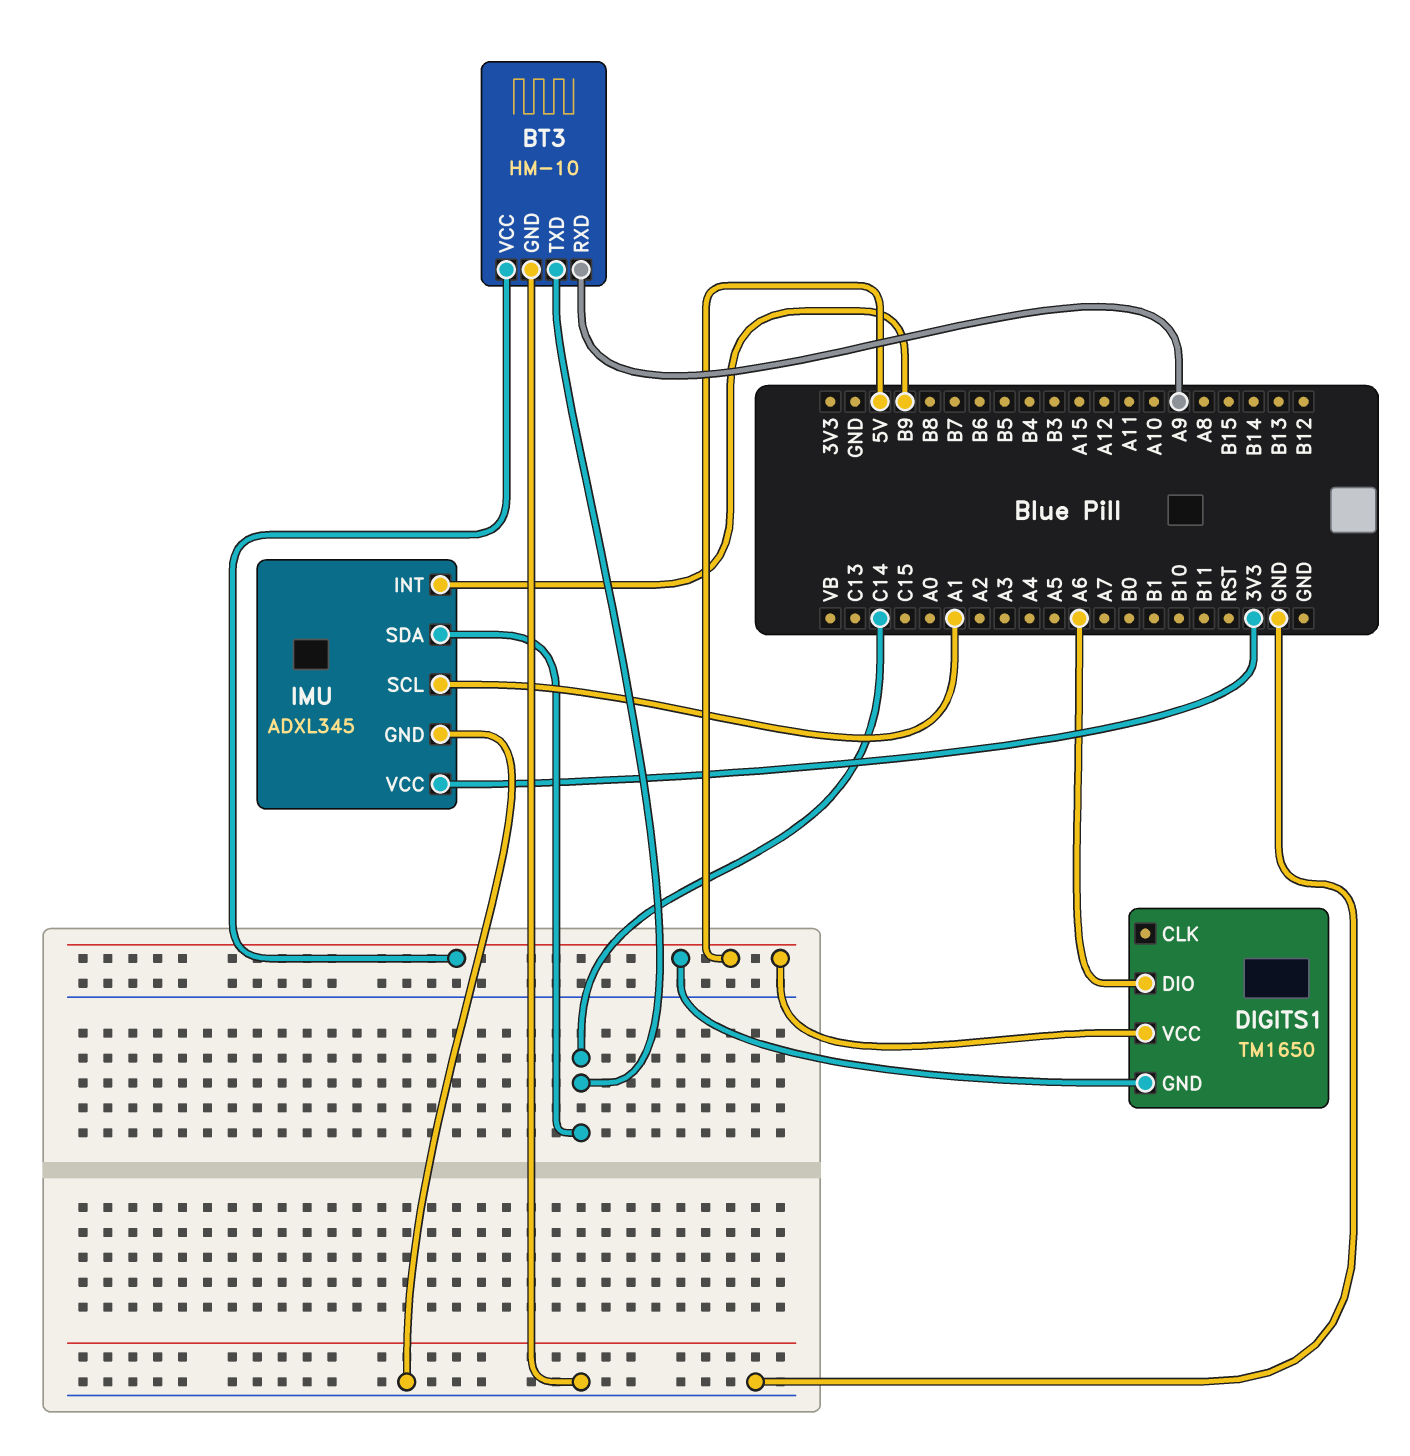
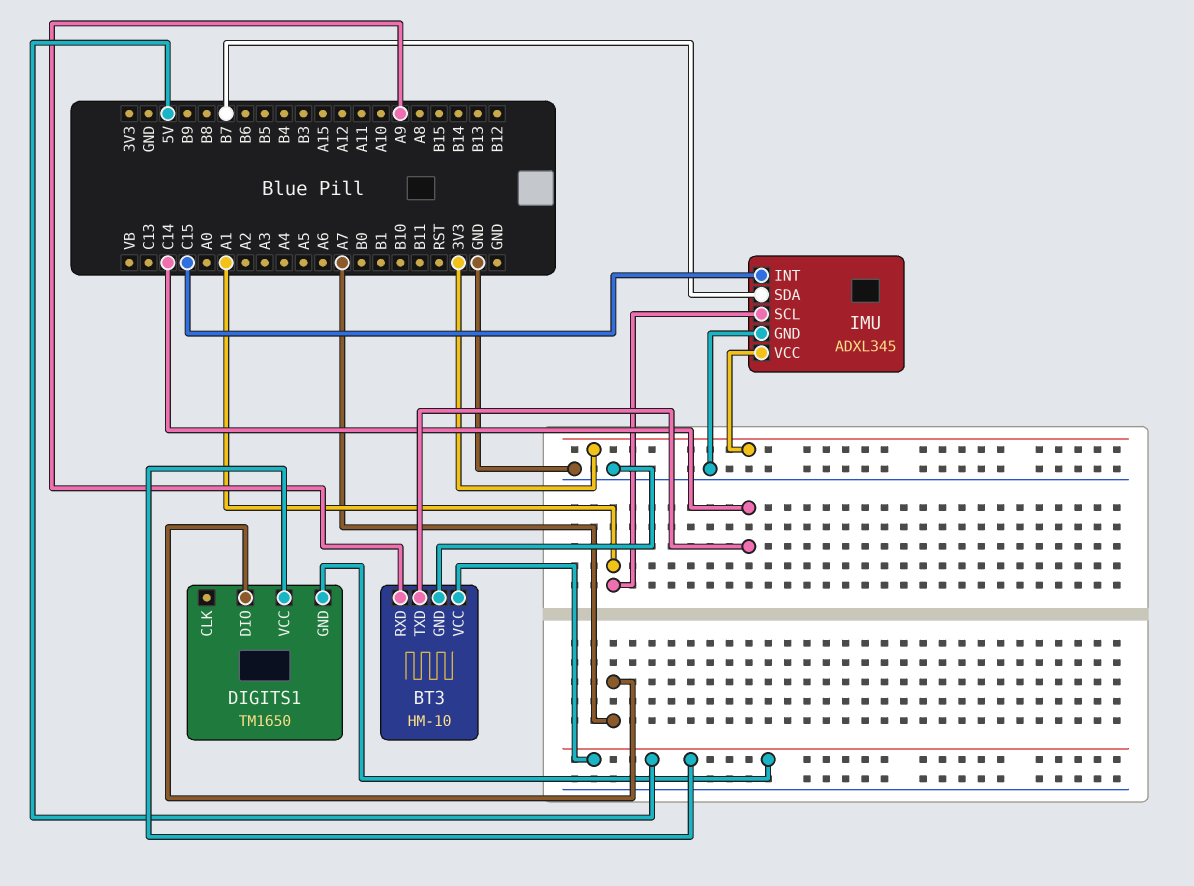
DIGITS1 pin DIO: A6 -> A7
IMU pin INT: B9 -> C15
IMU pin SDA: C14 -> B7

